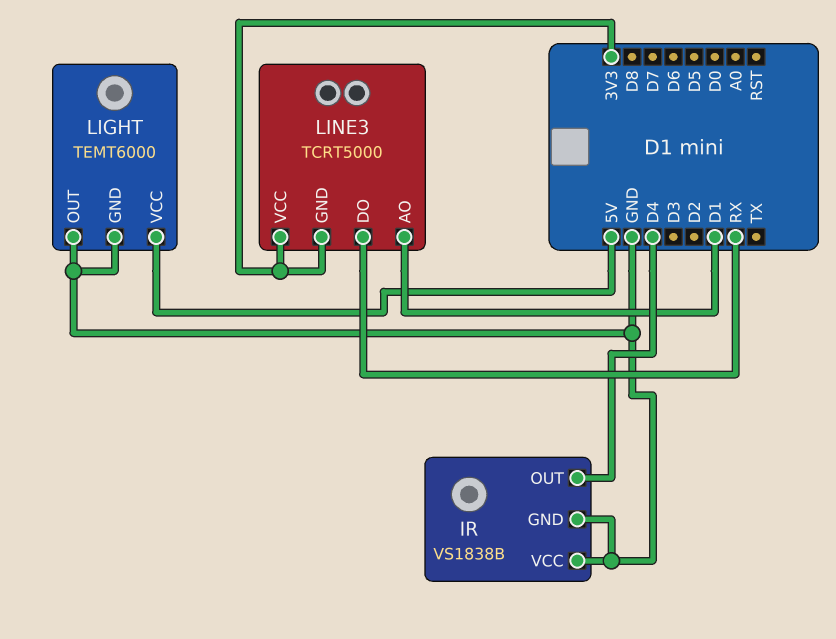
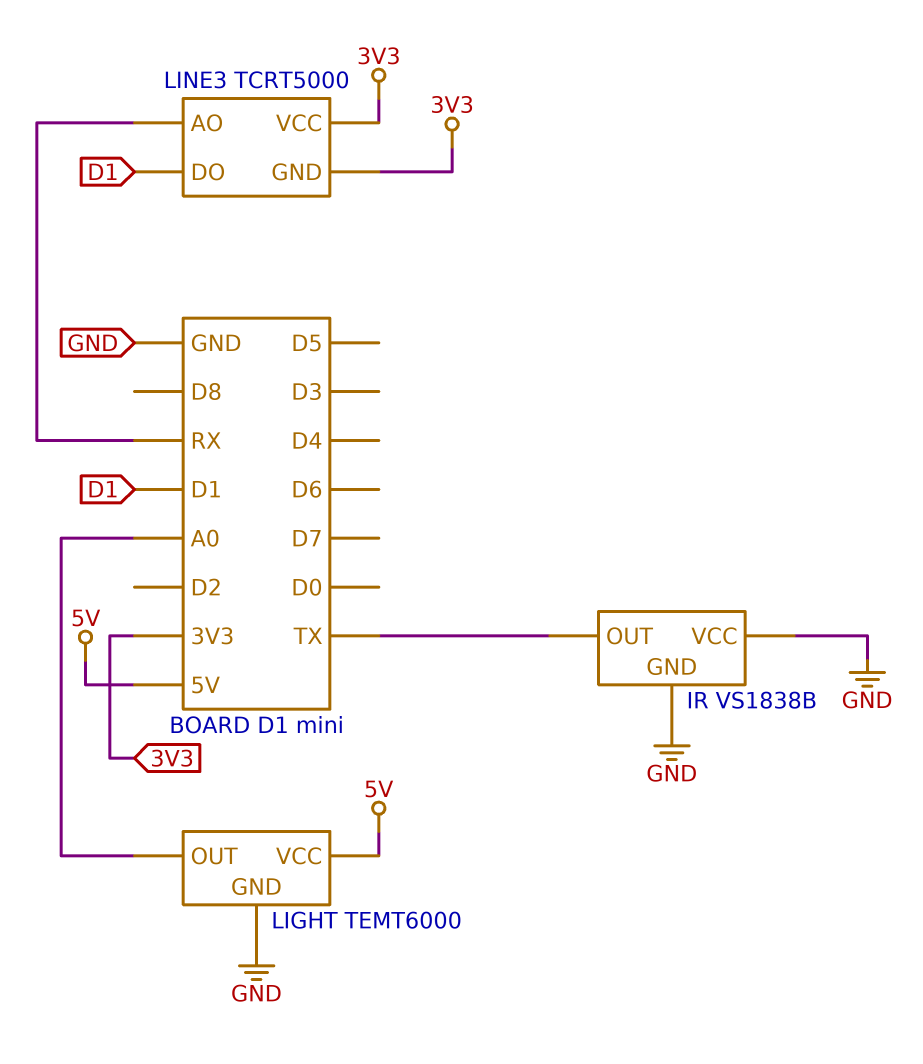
IR pin OUT: D4 -> TX
LIGHT pin OUT: GND -> A0
LINE3 pin AO: D1 -> RX
LINE3 pin DO: RX -> D1

